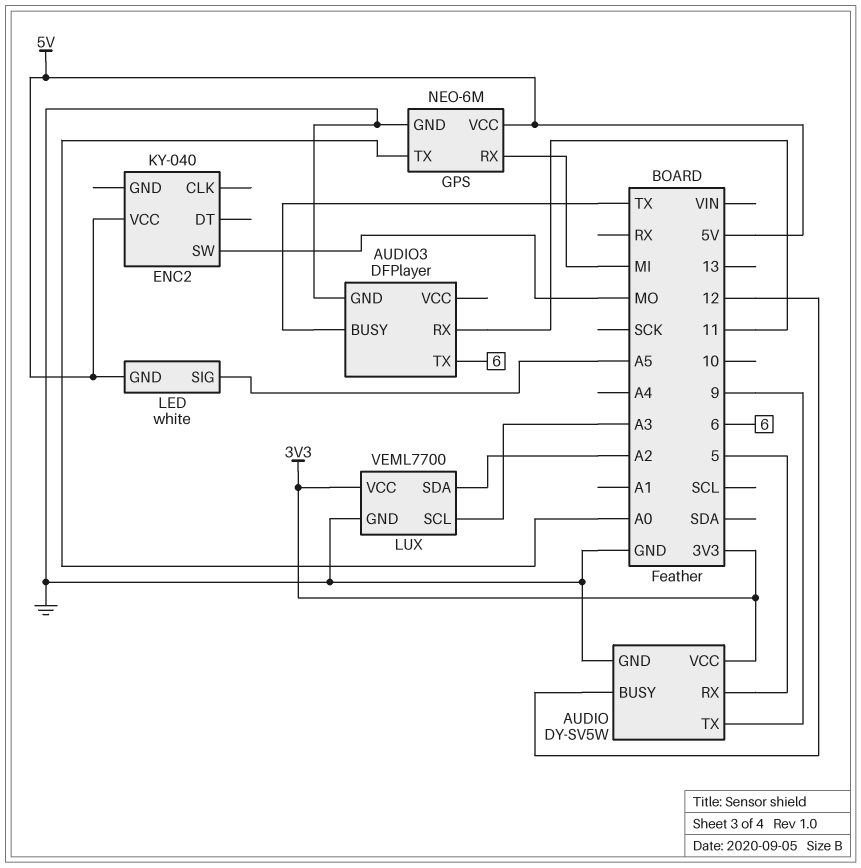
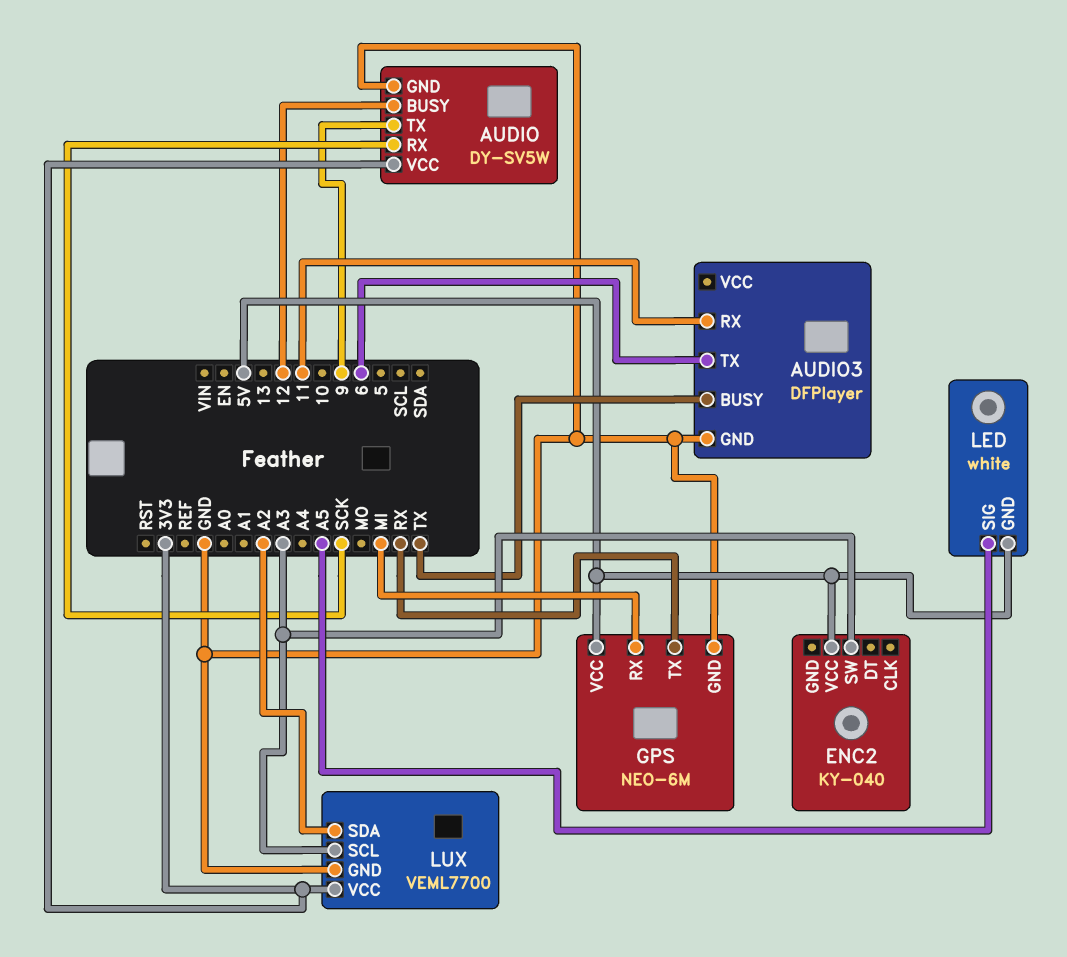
AUDIO pin RX: 5 -> SCK
ENC2 pin SW: MO -> A3
GPS pin TX: A0 -> RX

